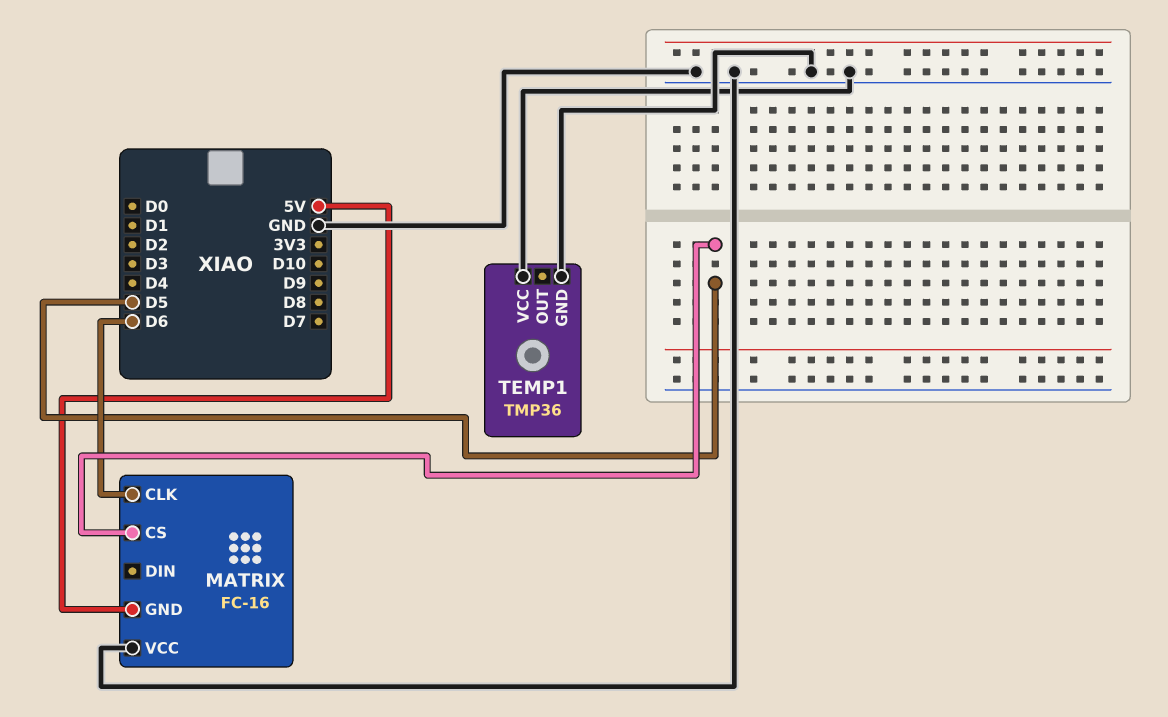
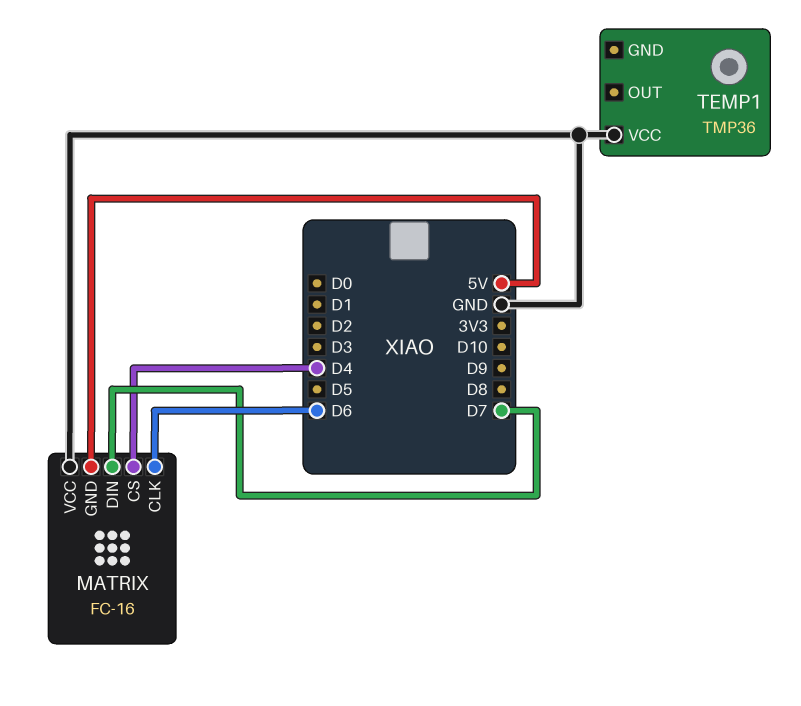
MATRIX pin CS: D5 -> D4
MATRIX pin DIN: none -> D7
TEMP1 pin GND: GND -> none

